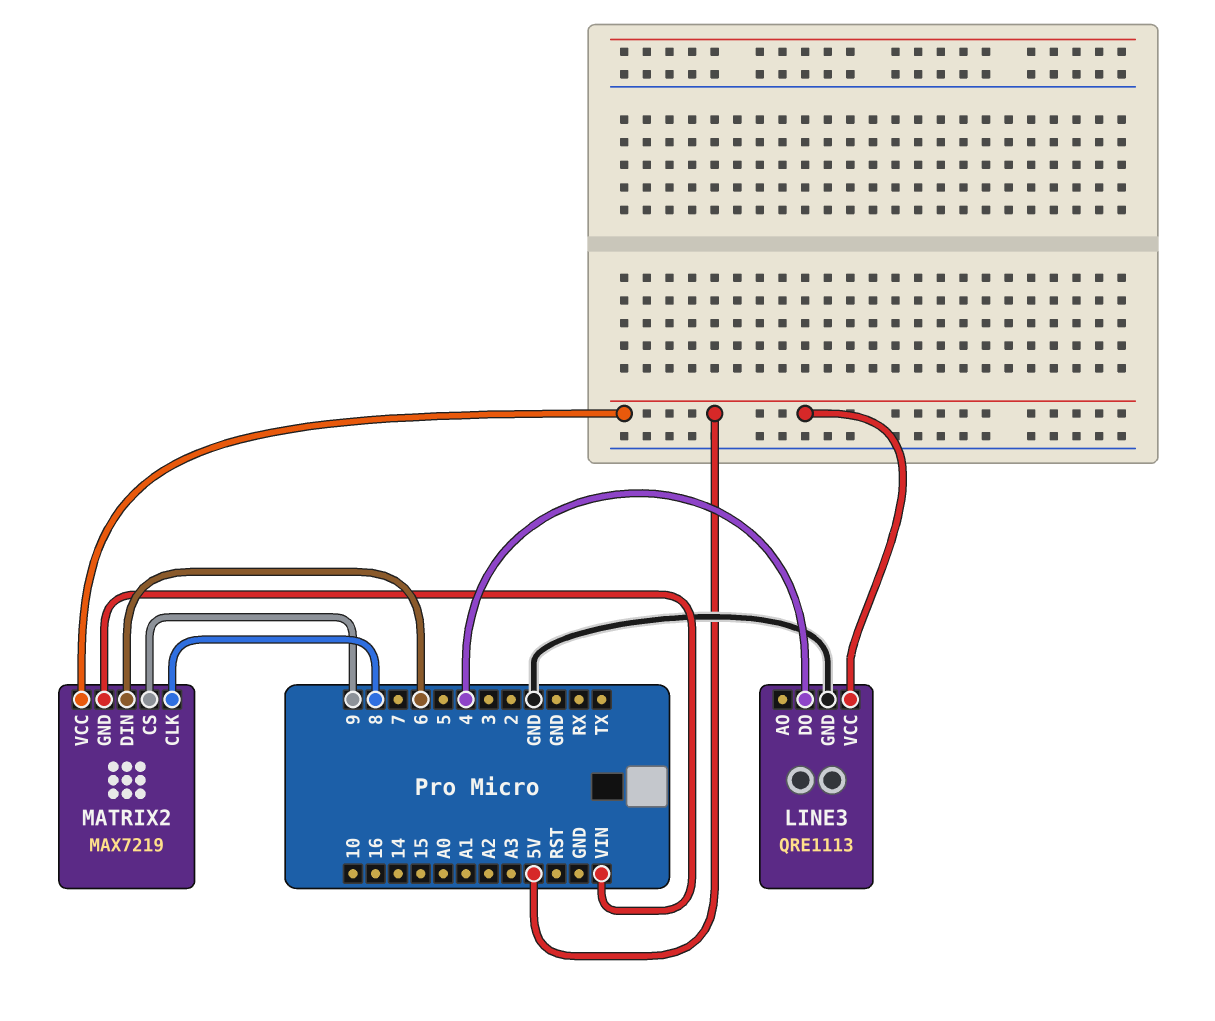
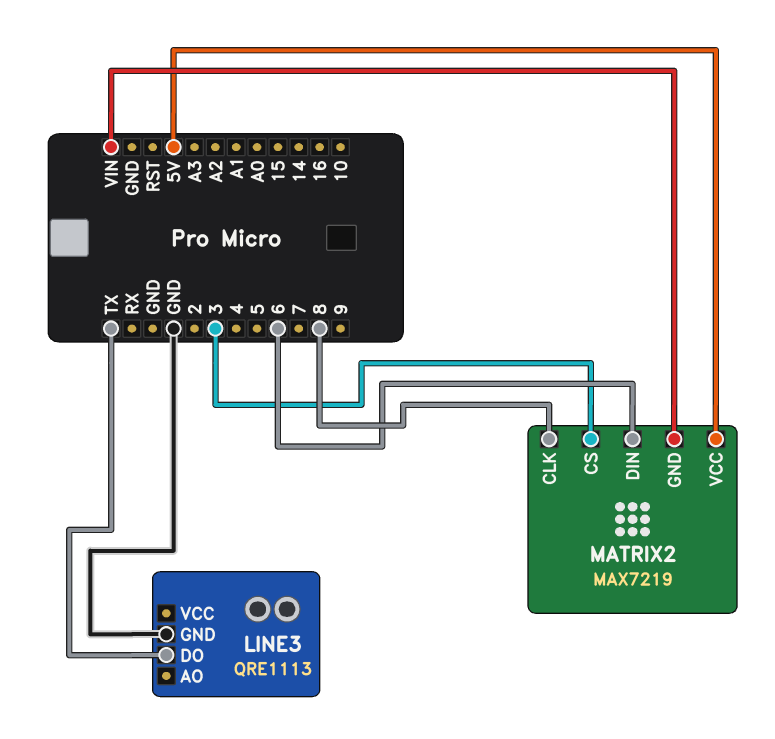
LINE3 pin DO: 4 -> TX
LINE3 pin VCC: 5V -> none
MATRIX2 pin CS: 9 -> 3

